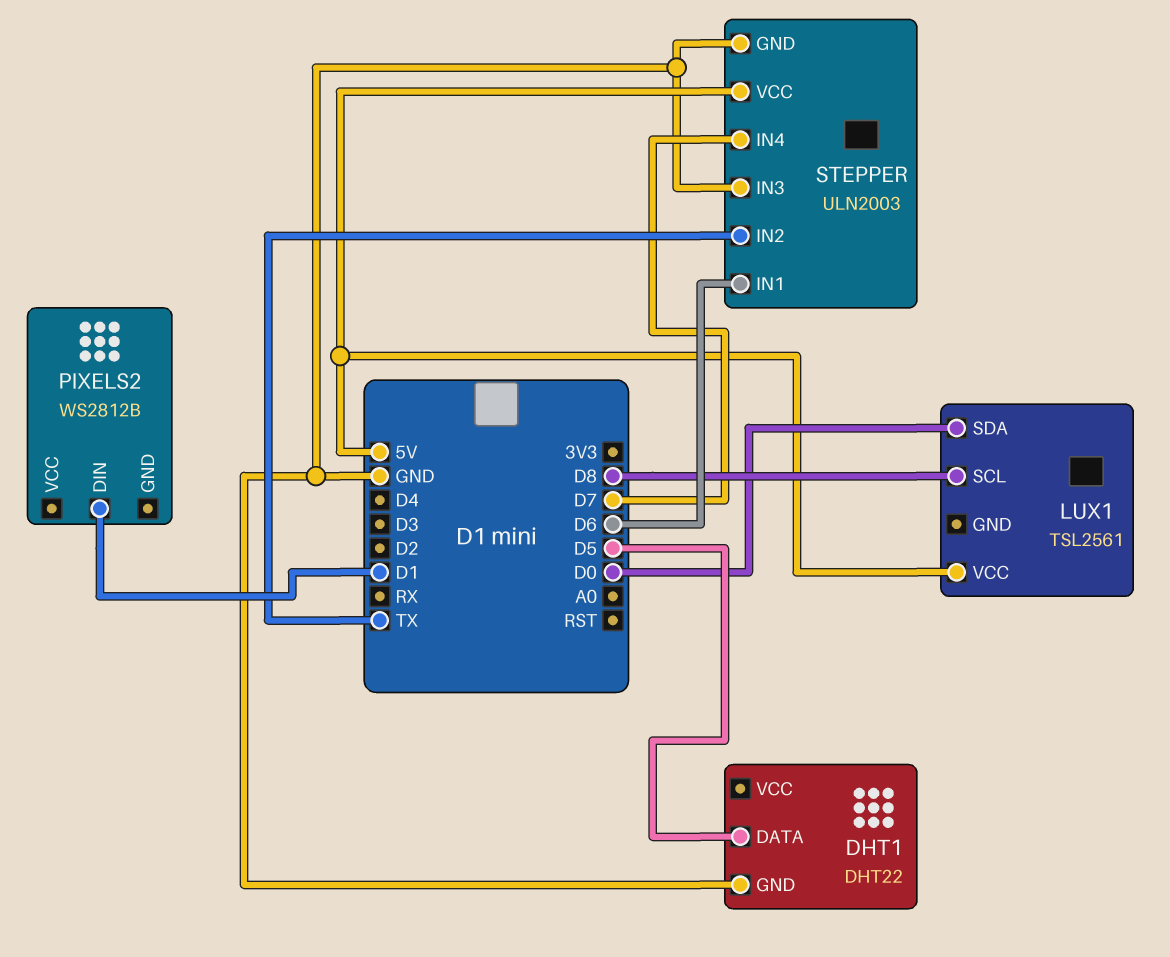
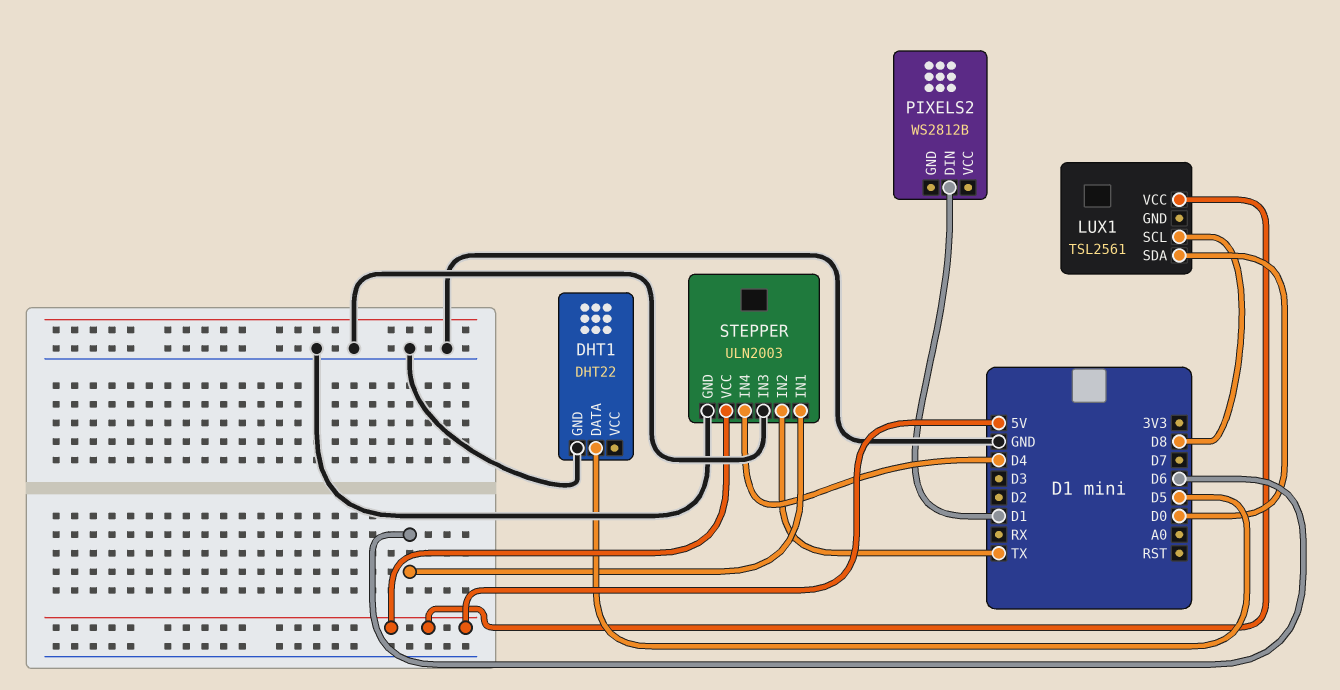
STEPPER pin IN4: D7 -> D4

